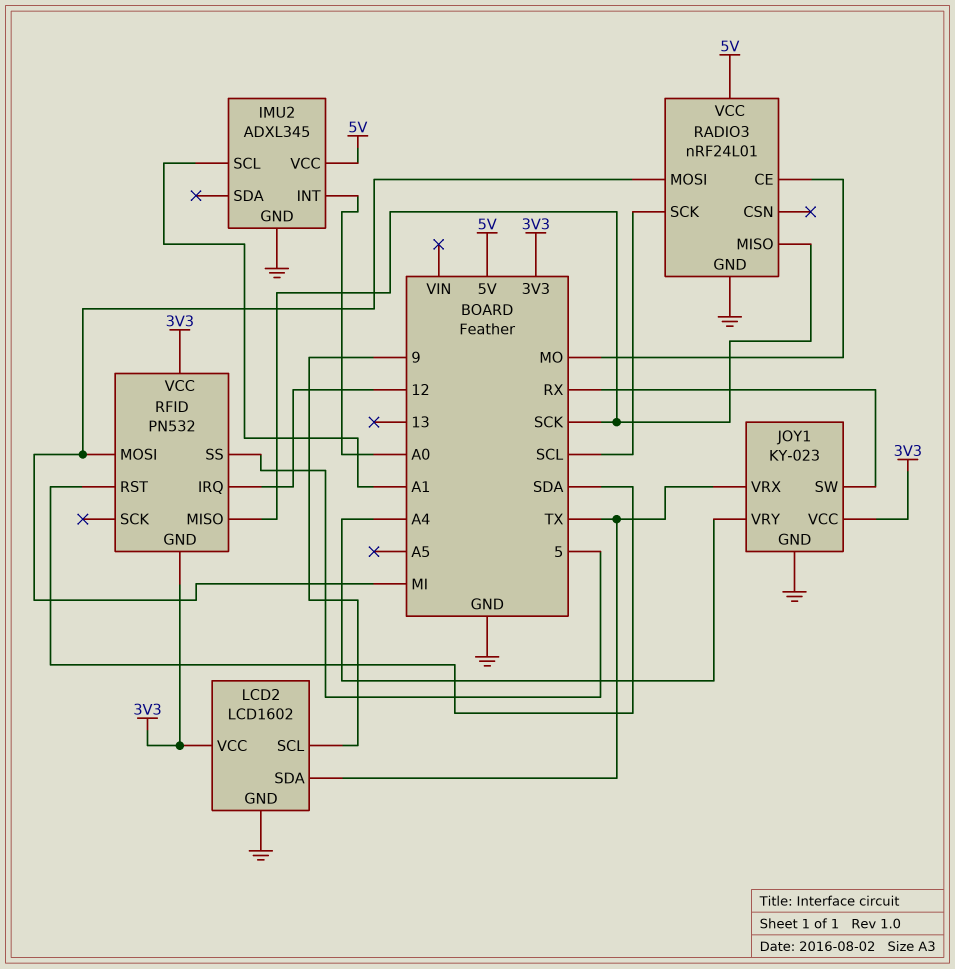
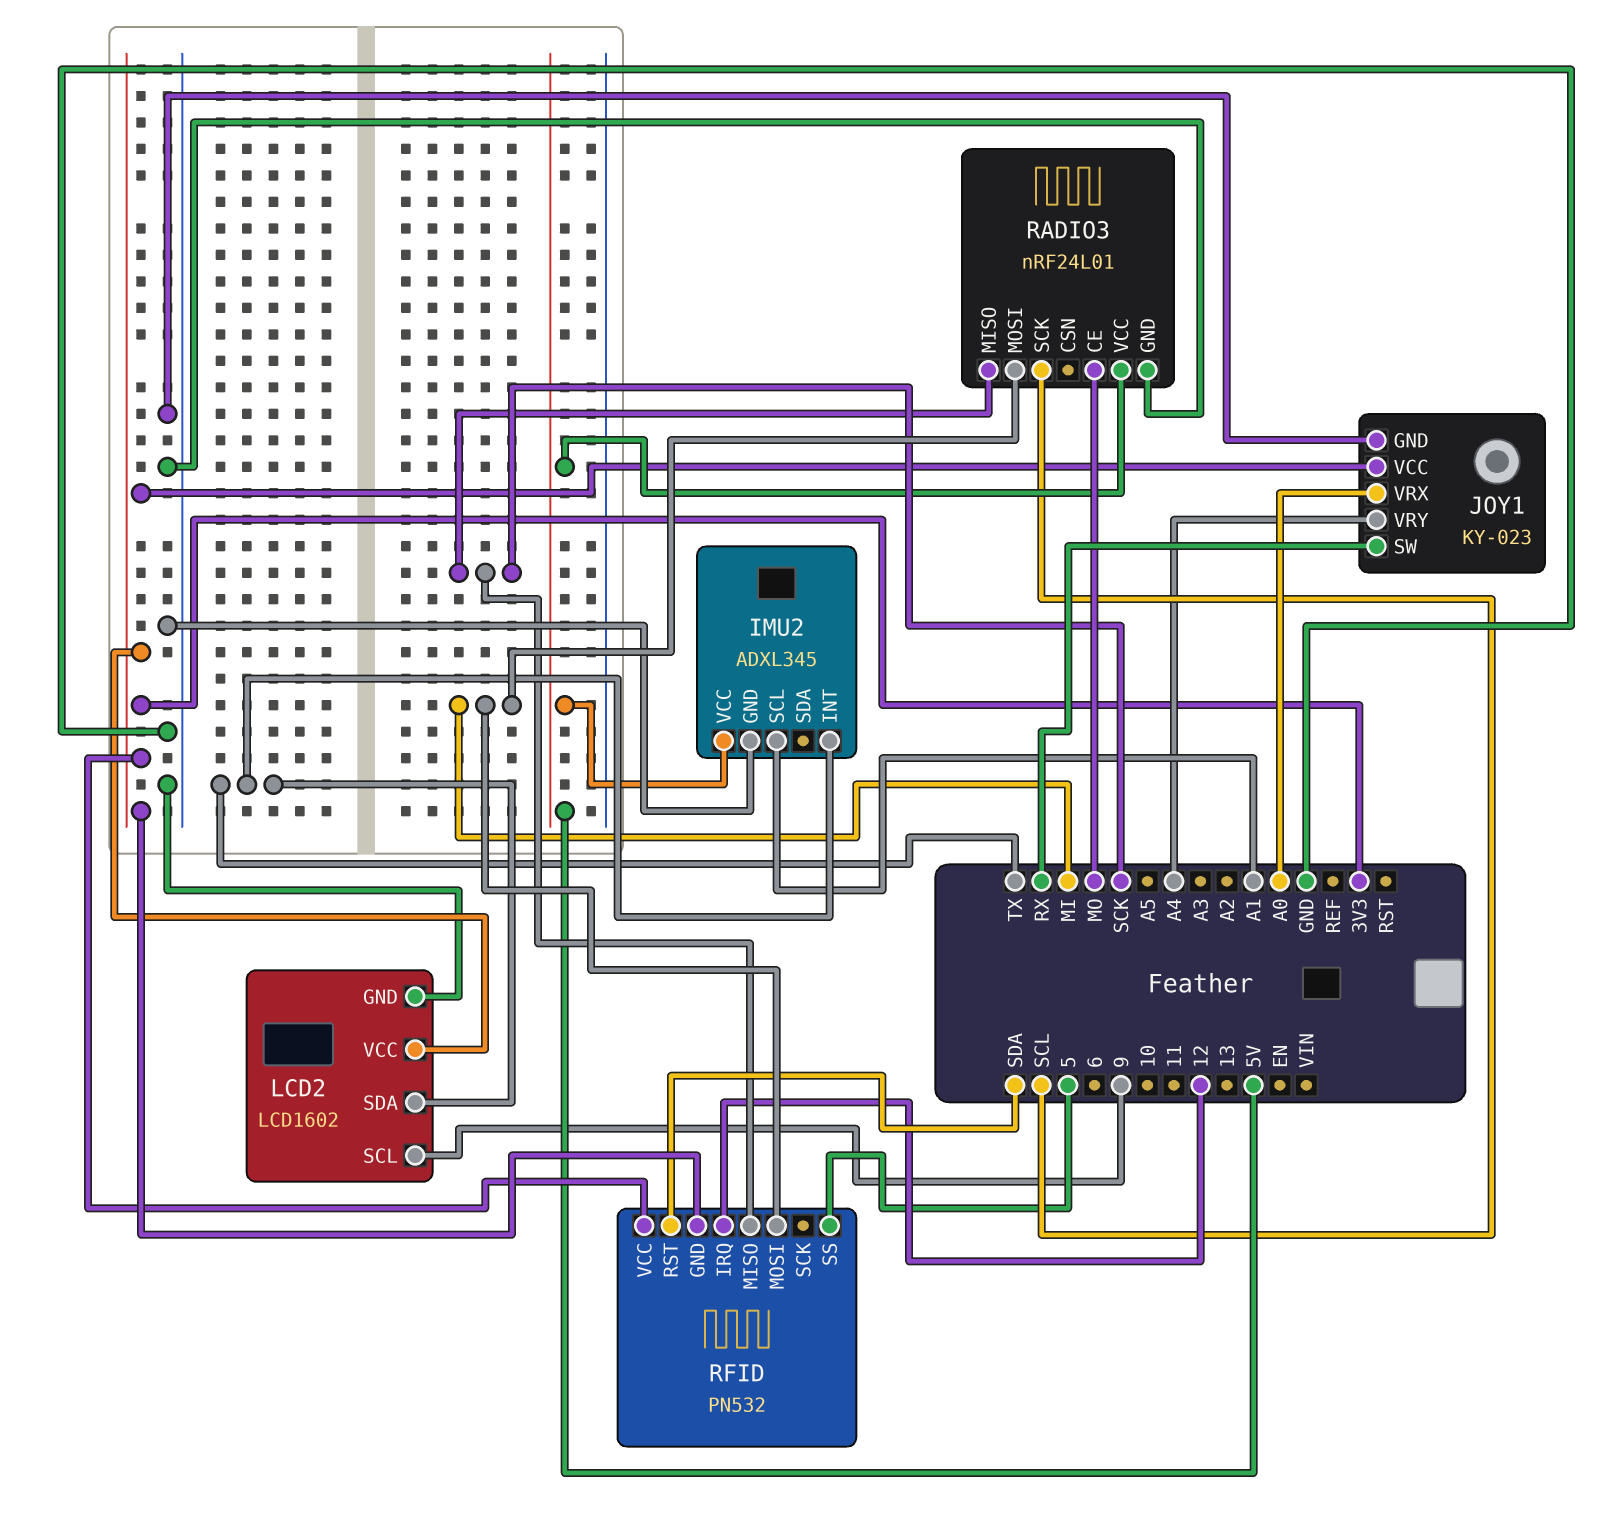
IMU2 pin INT: A0 -> TX
JOY1 pin VRX: TX -> A0

